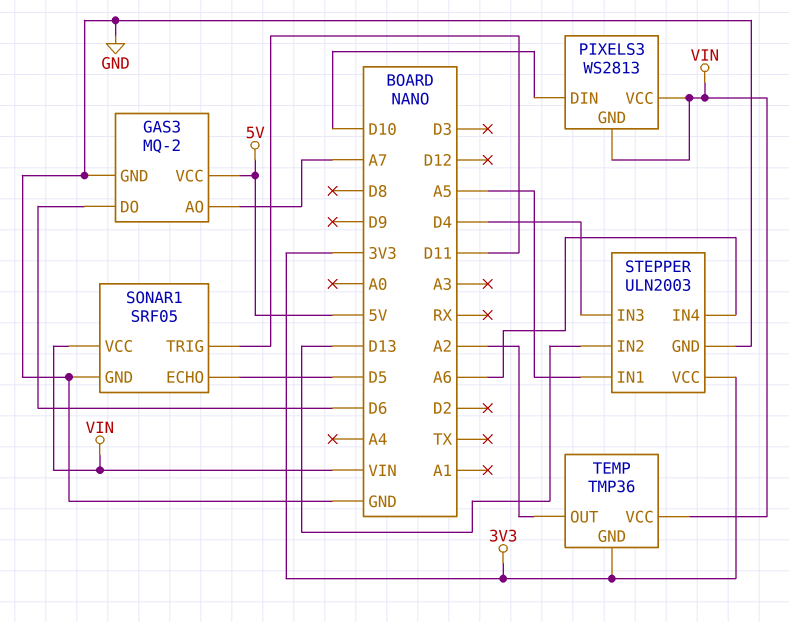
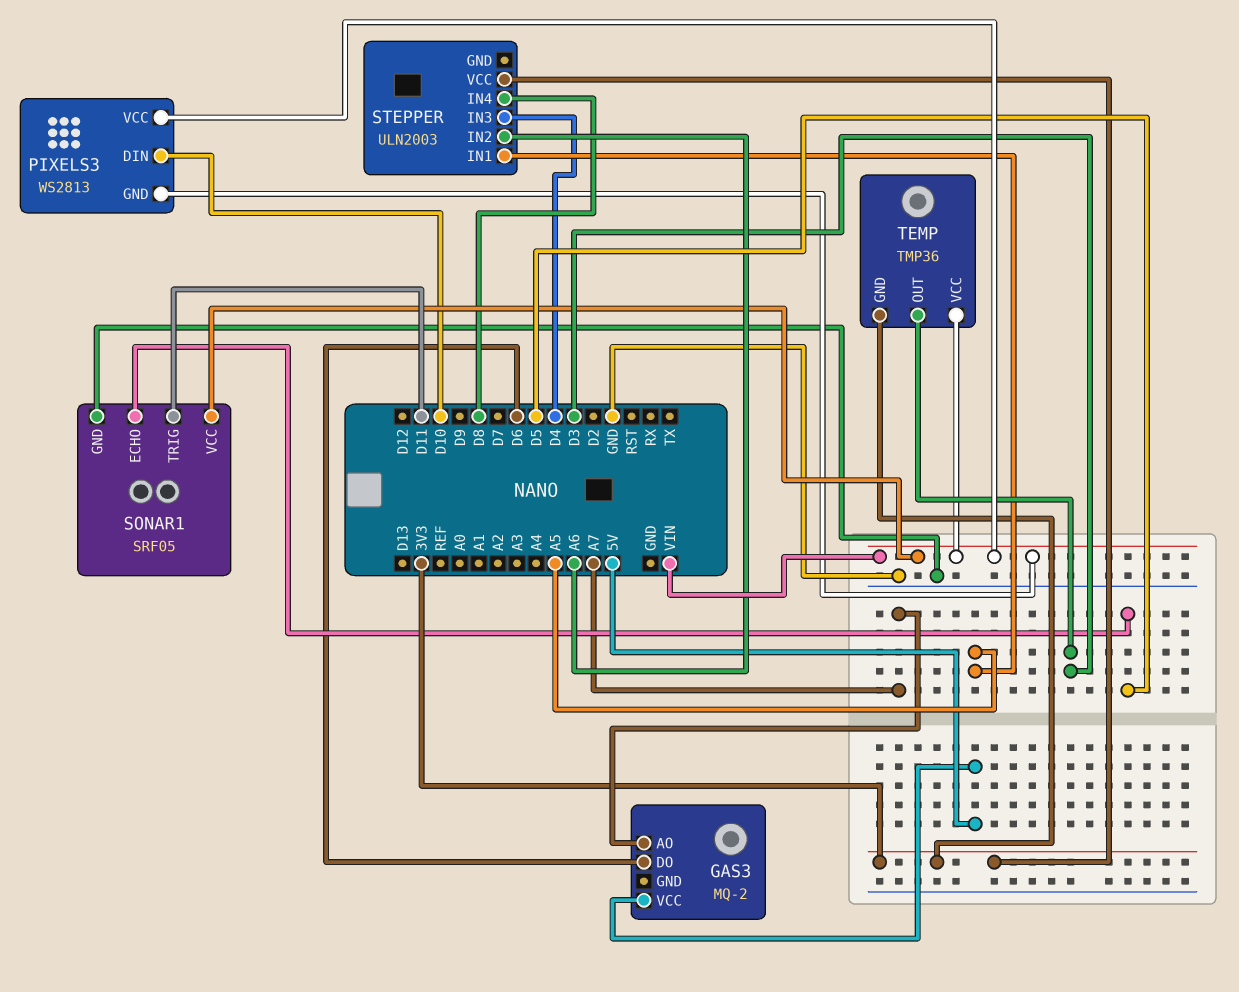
GAS3 pin GND: GND -> none
STEPPER pin GND: GND -> none
STEPPER pin IN2: D13 -> A6
STEPPER pin IN4: A6 -> D8
TEMP pin OUT: A2 -> D3

